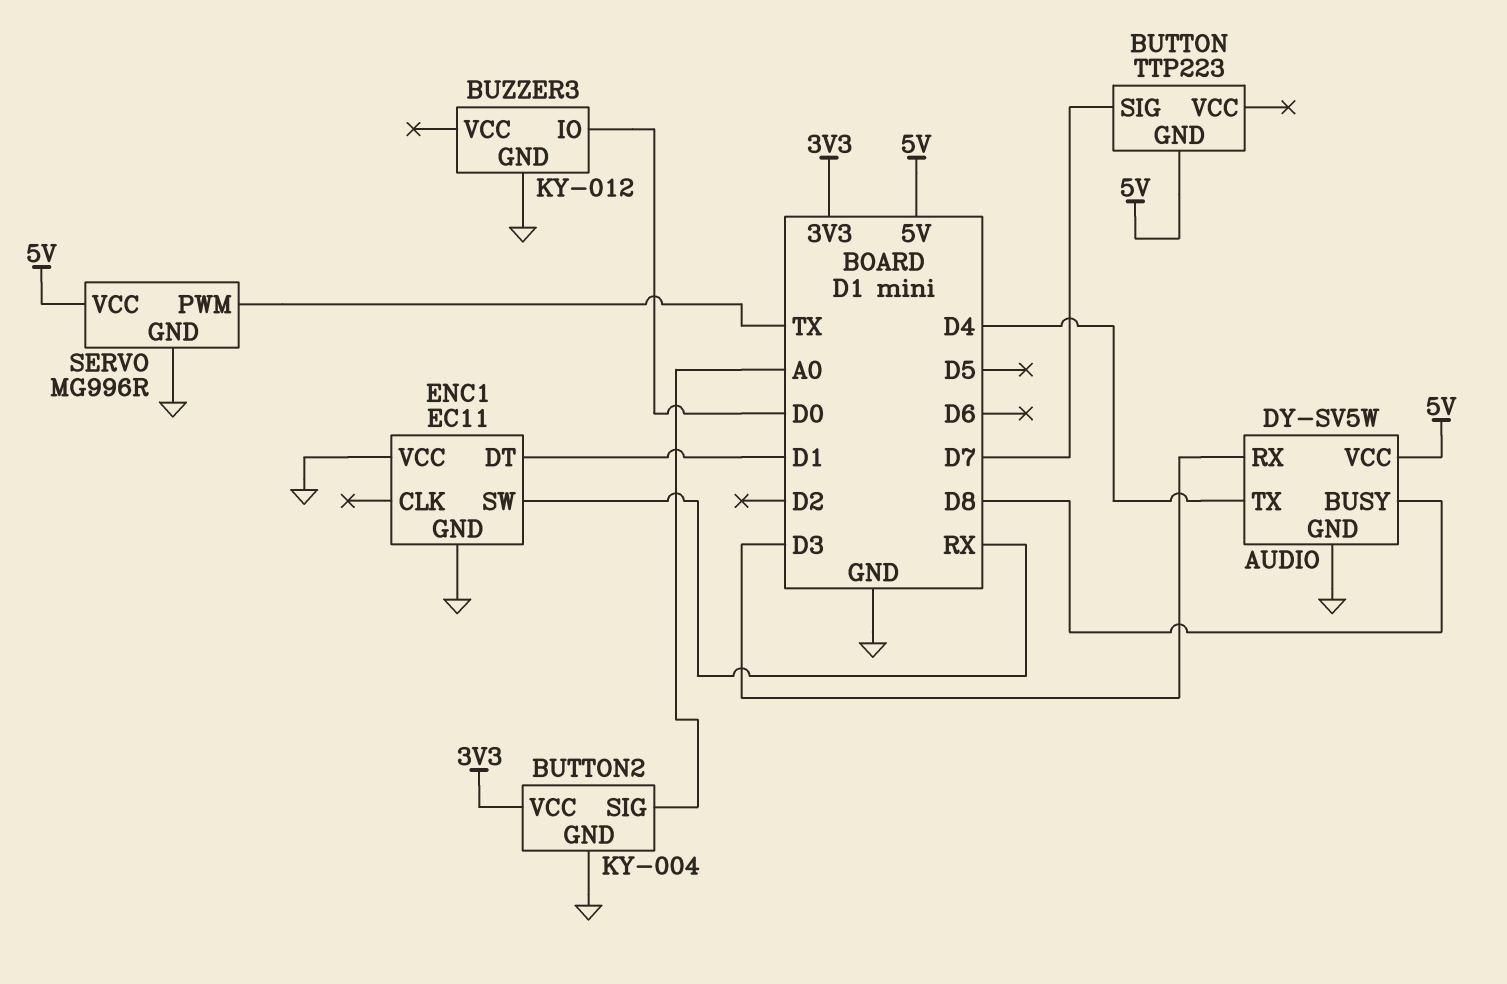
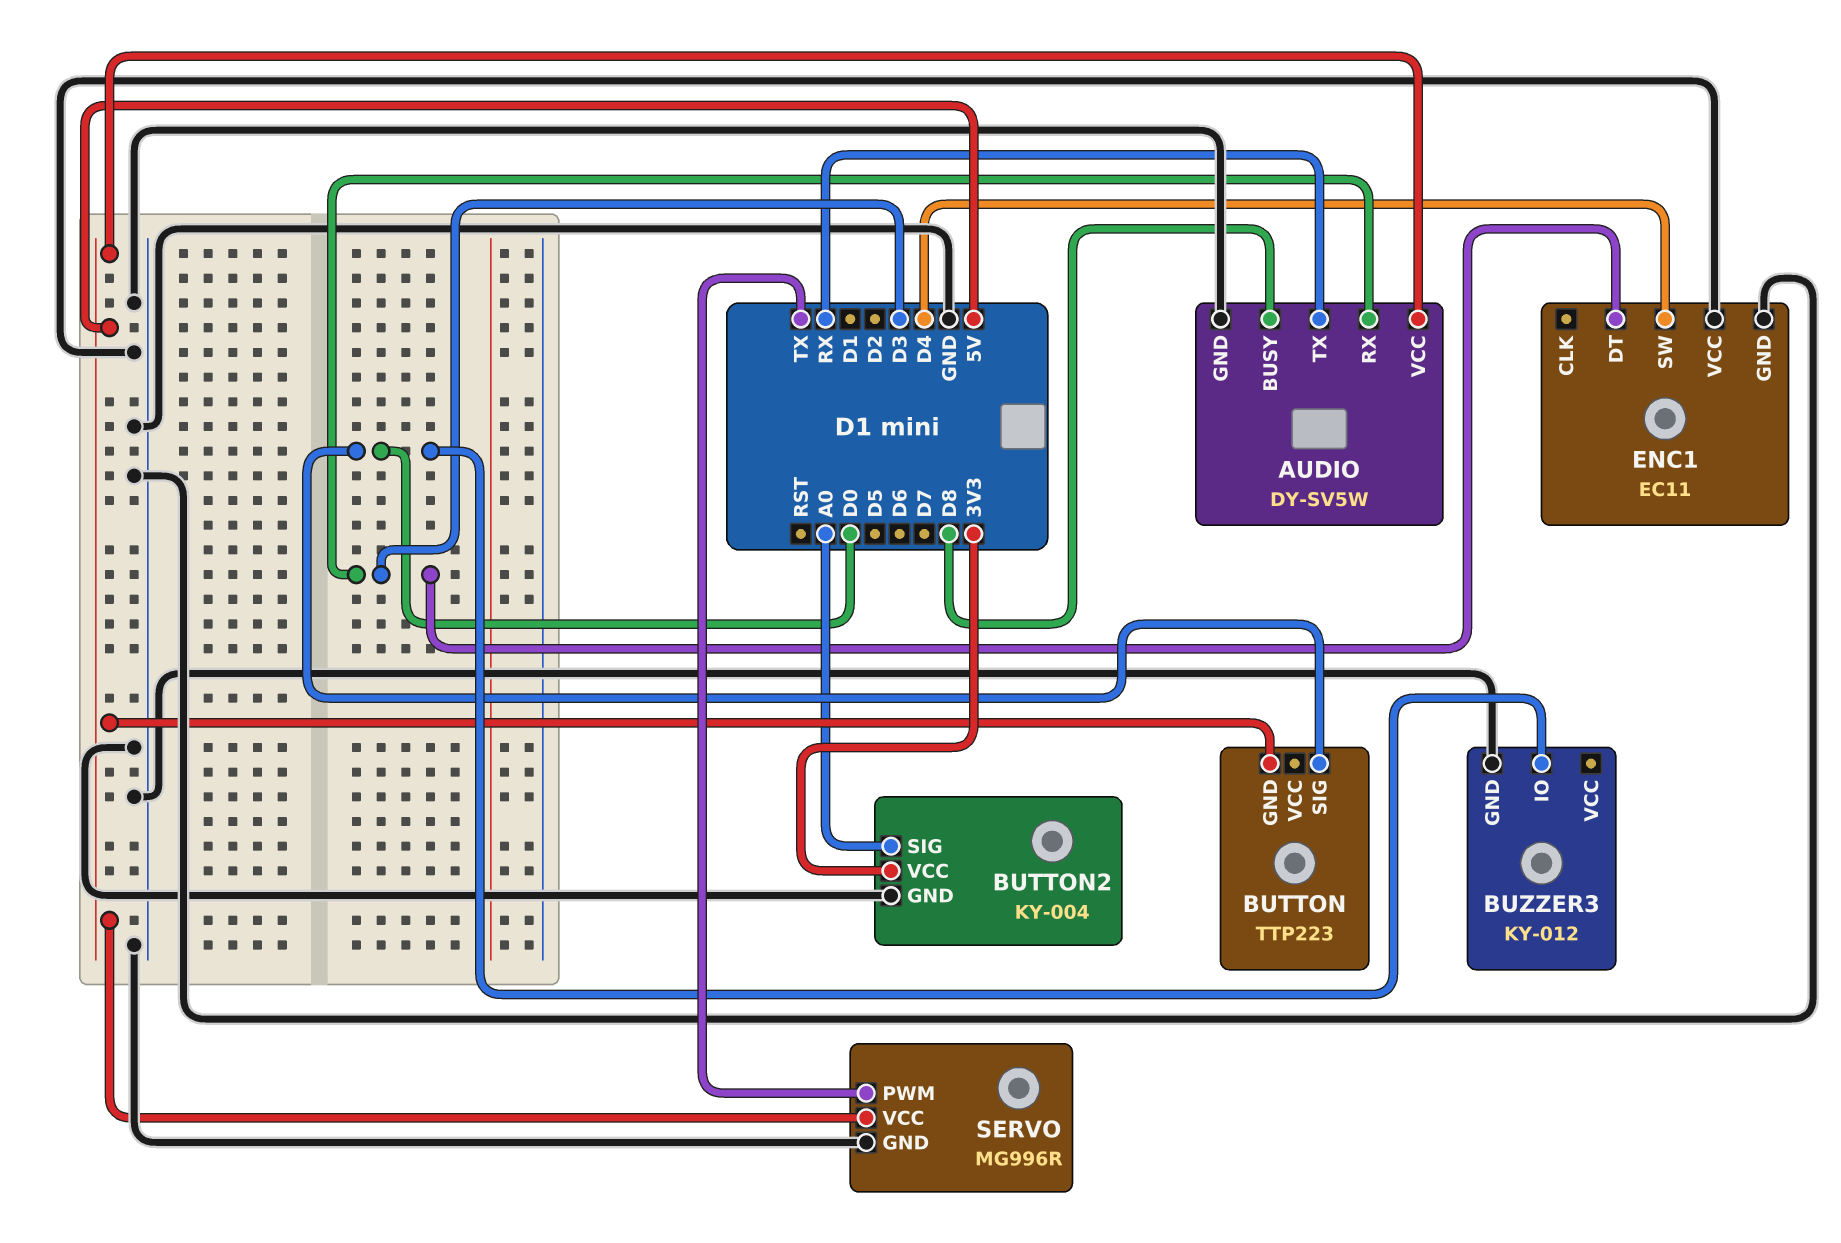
AUDIO pin TX: D4 -> RX
BUTTON pin SIG: D7 -> D0
ENC1 pin DT: D1 -> D3
ENC1 pin SW: RX -> D4

